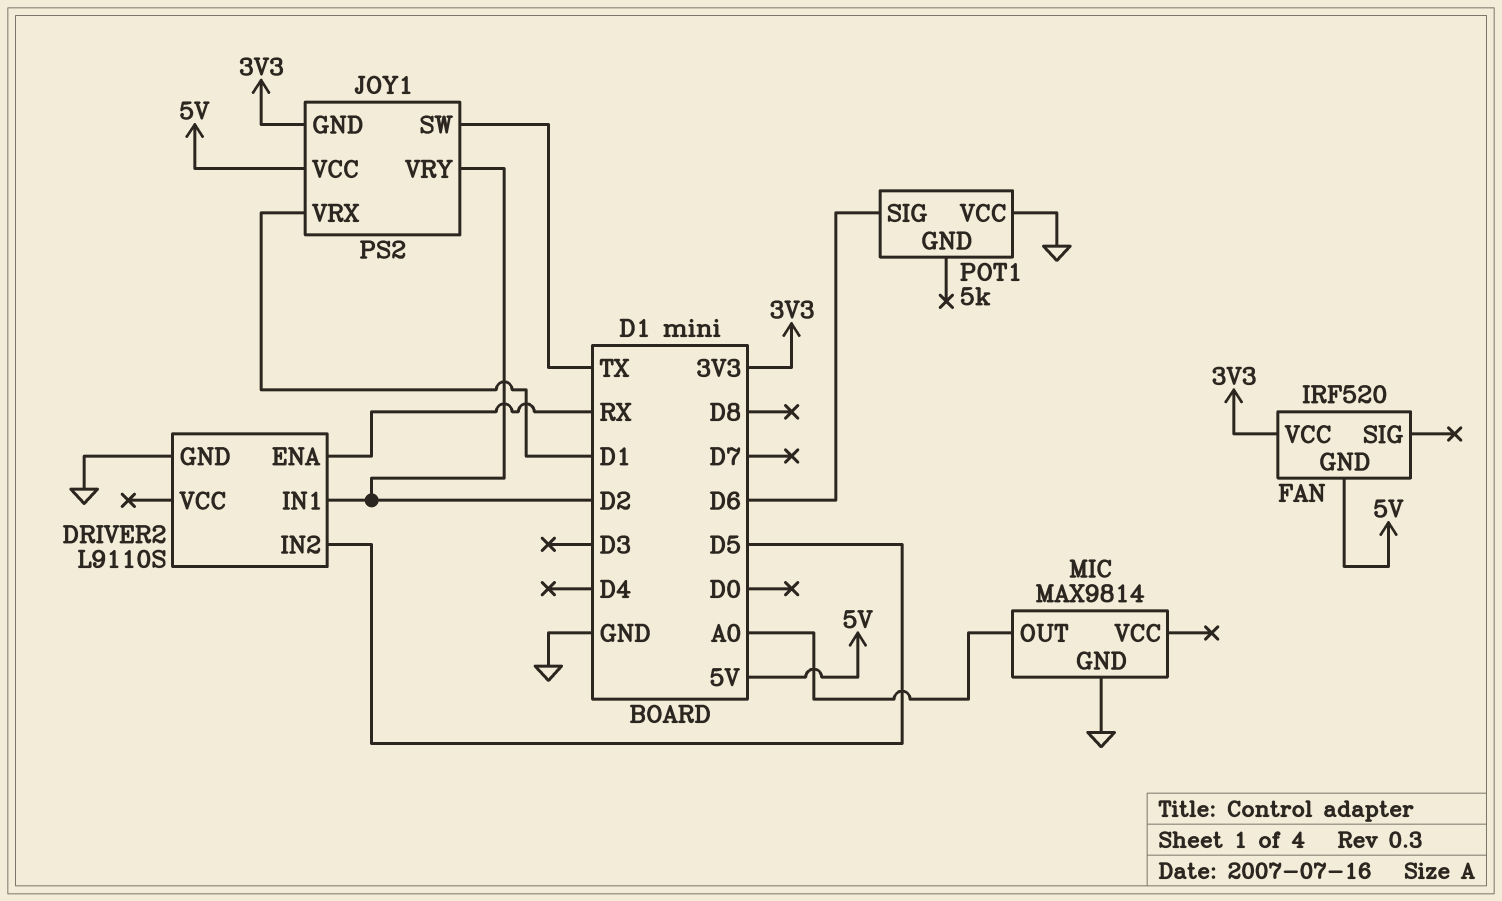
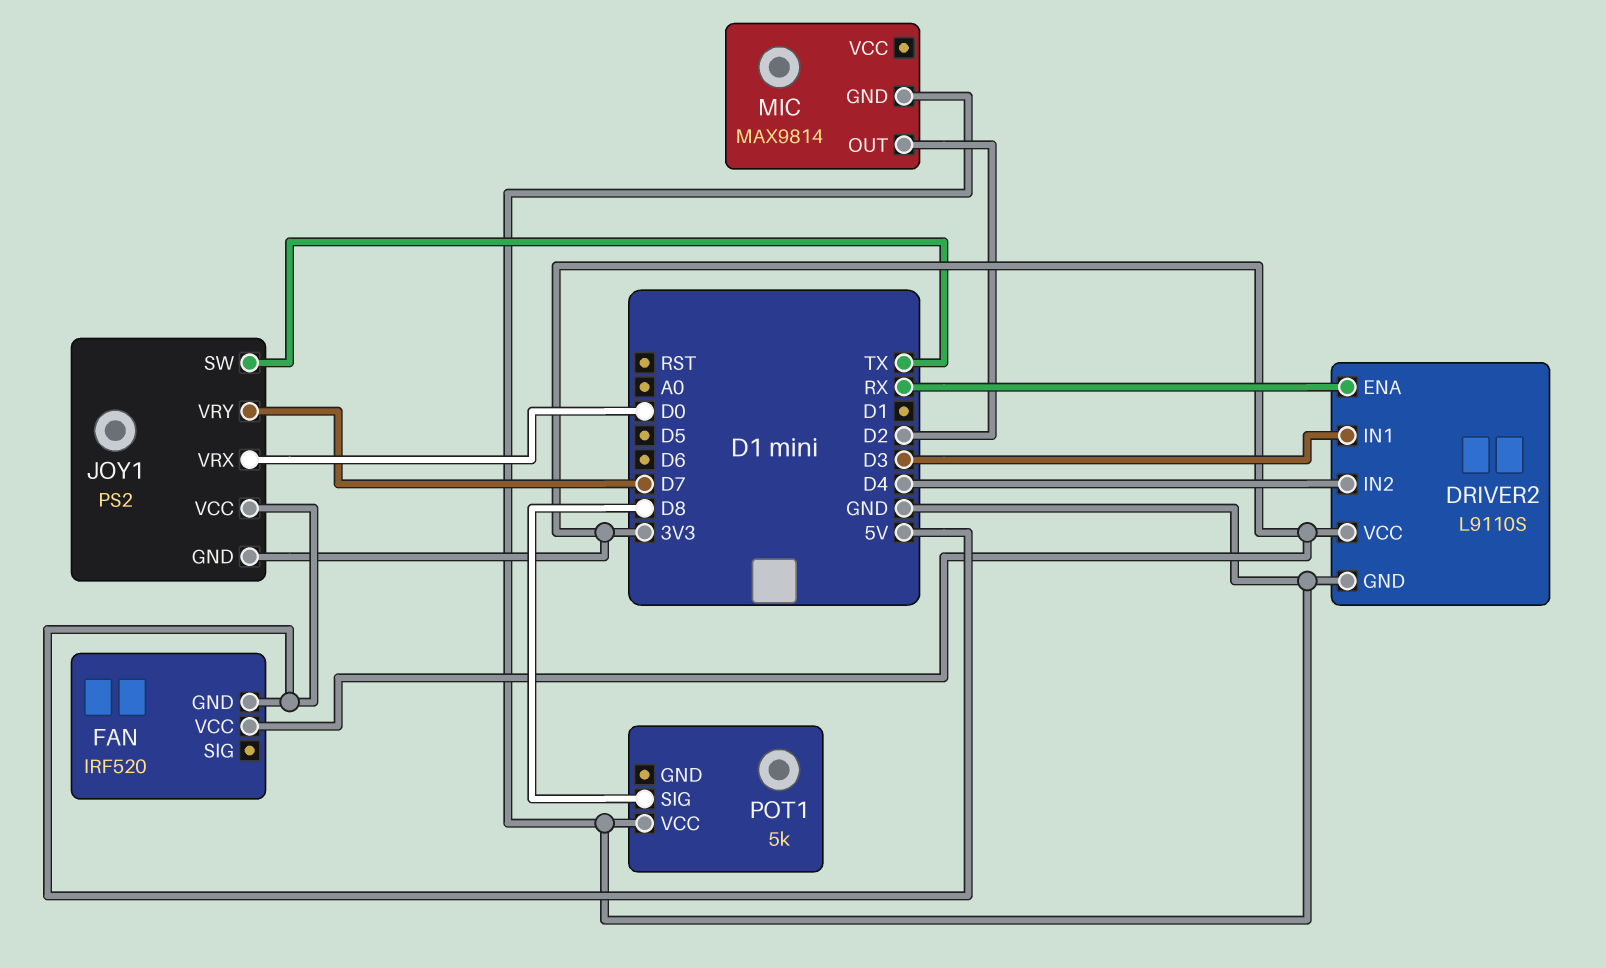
DRIVER2 pin IN1: D2 -> D3
DRIVER2 pin IN2: D5 -> D4
DRIVER2 pin VCC: none -> 3V3
JOY1 pin VRX: D1 -> D0
JOY1 pin VRY: D2 -> D7
MIC pin OUT: A0 -> D2
POT1 pin SIG: D6 -> D8

